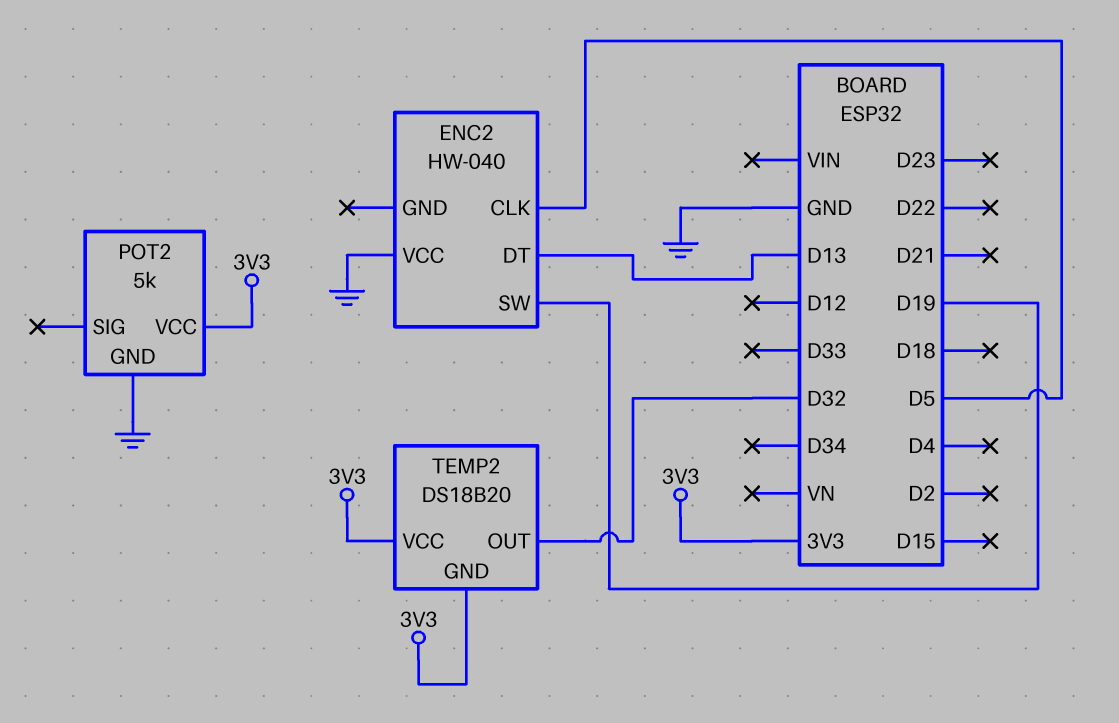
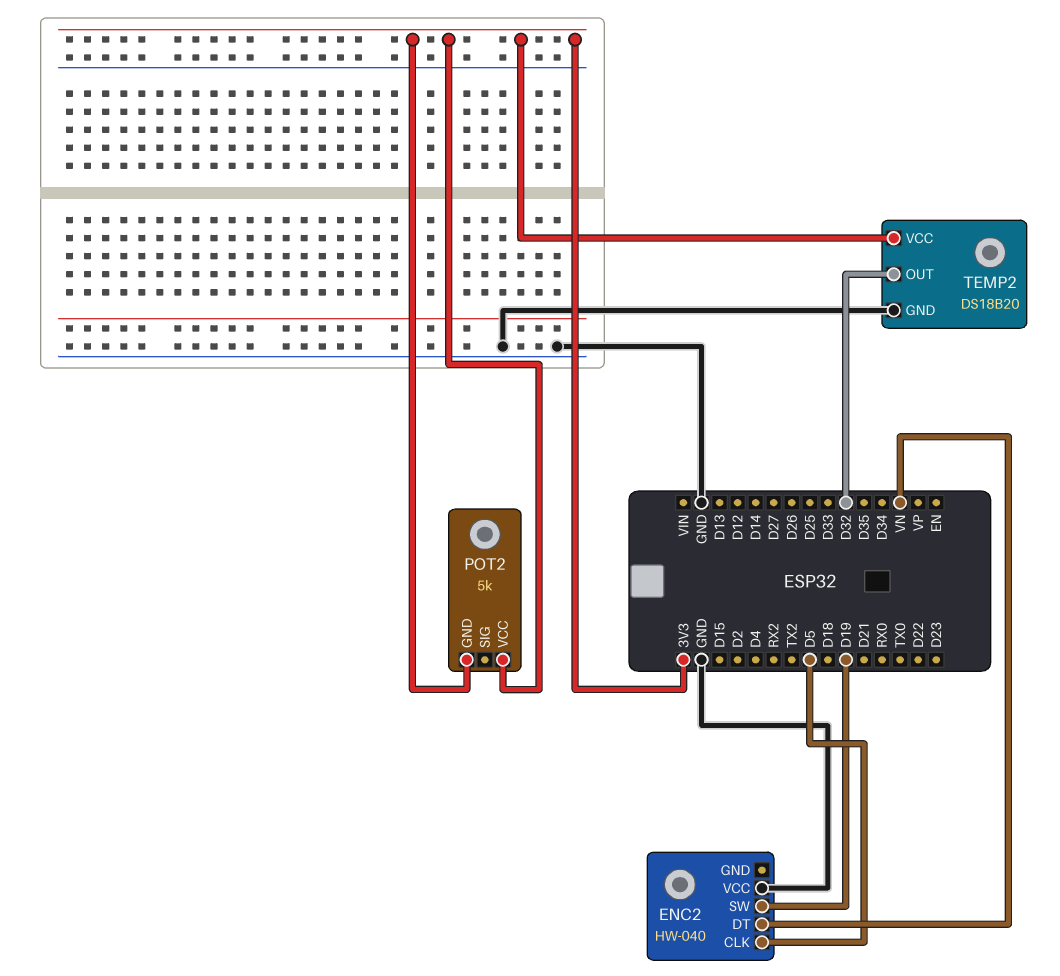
ENC2 pin DT: D13 -> VN
POT2 pin GND: GND -> 3V3
TEMP2 pin GND: 3V3 -> GND

